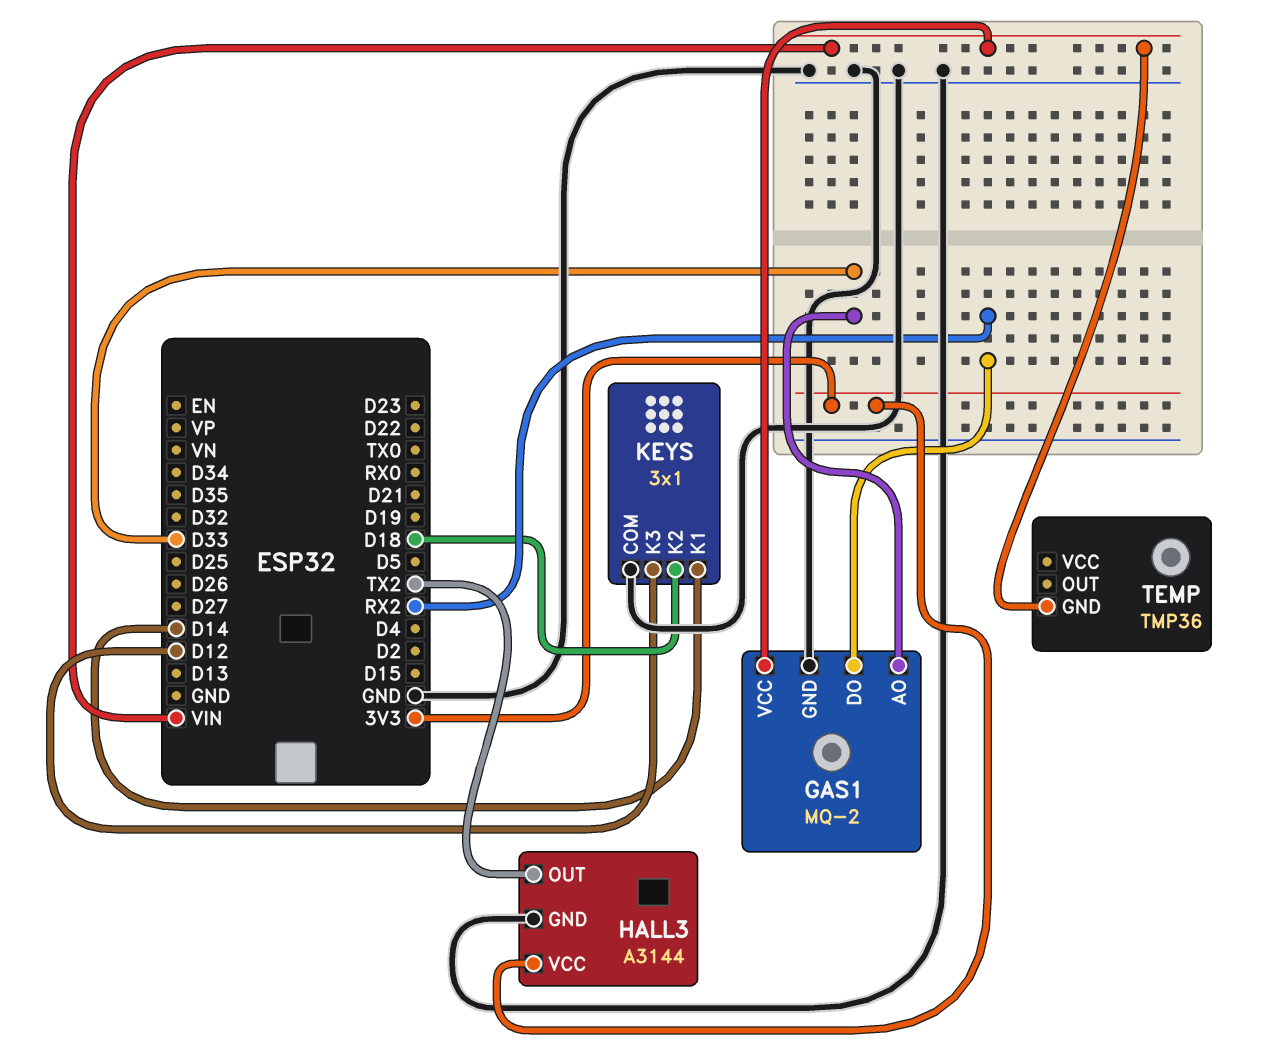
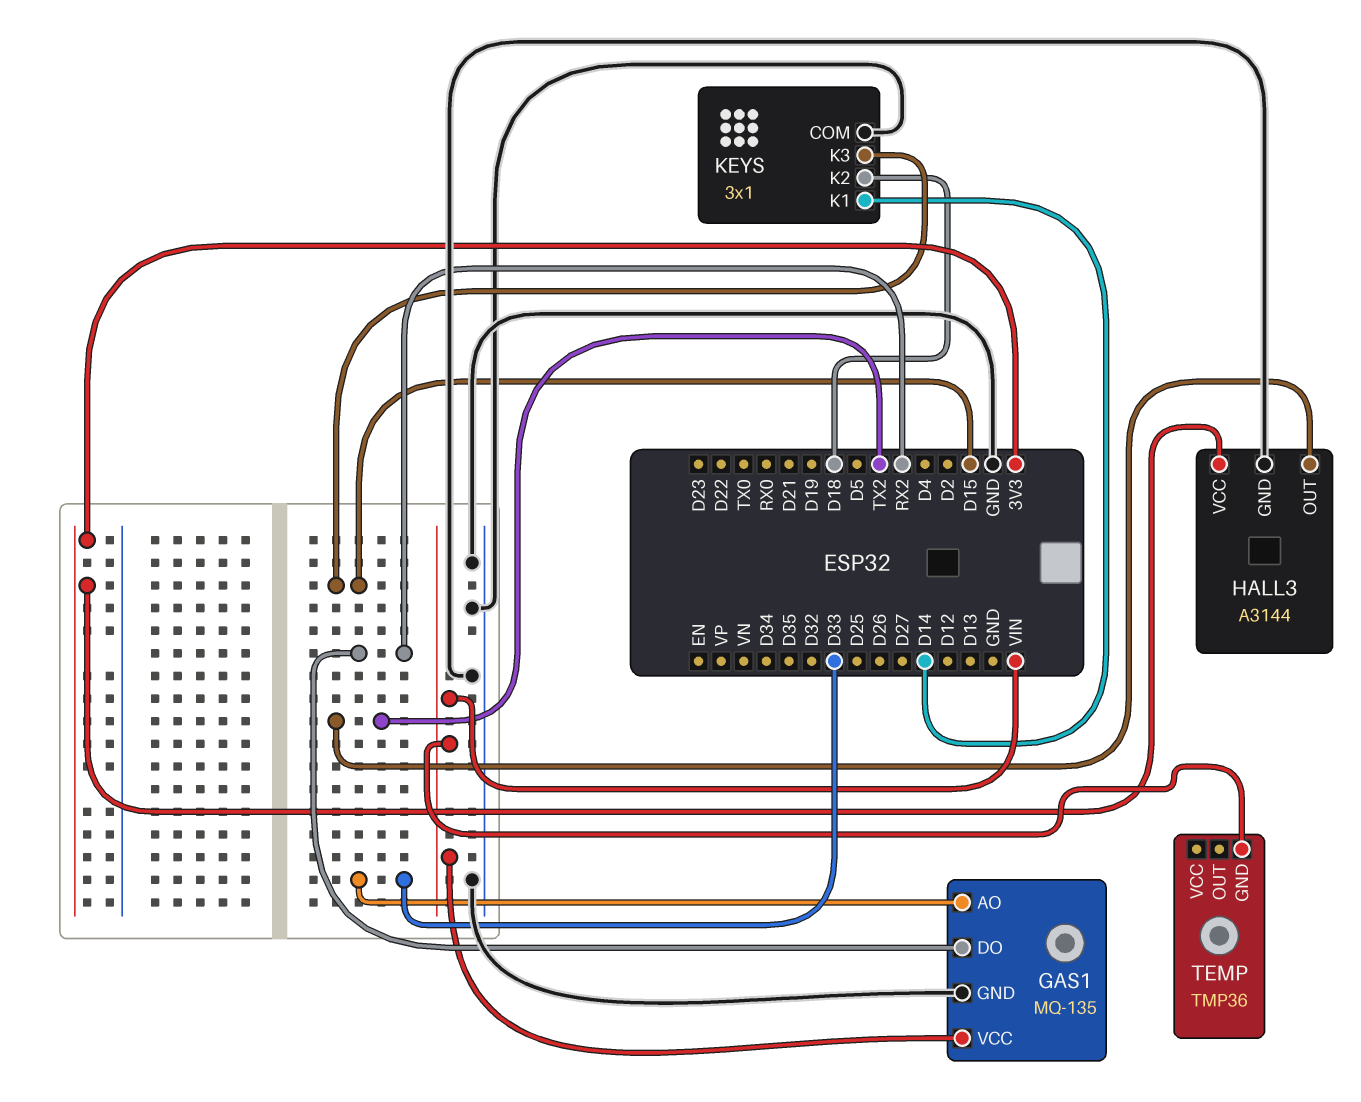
GAS1: MQ-2 -> MQ-135
KEYS pin K3: D12 -> D15

